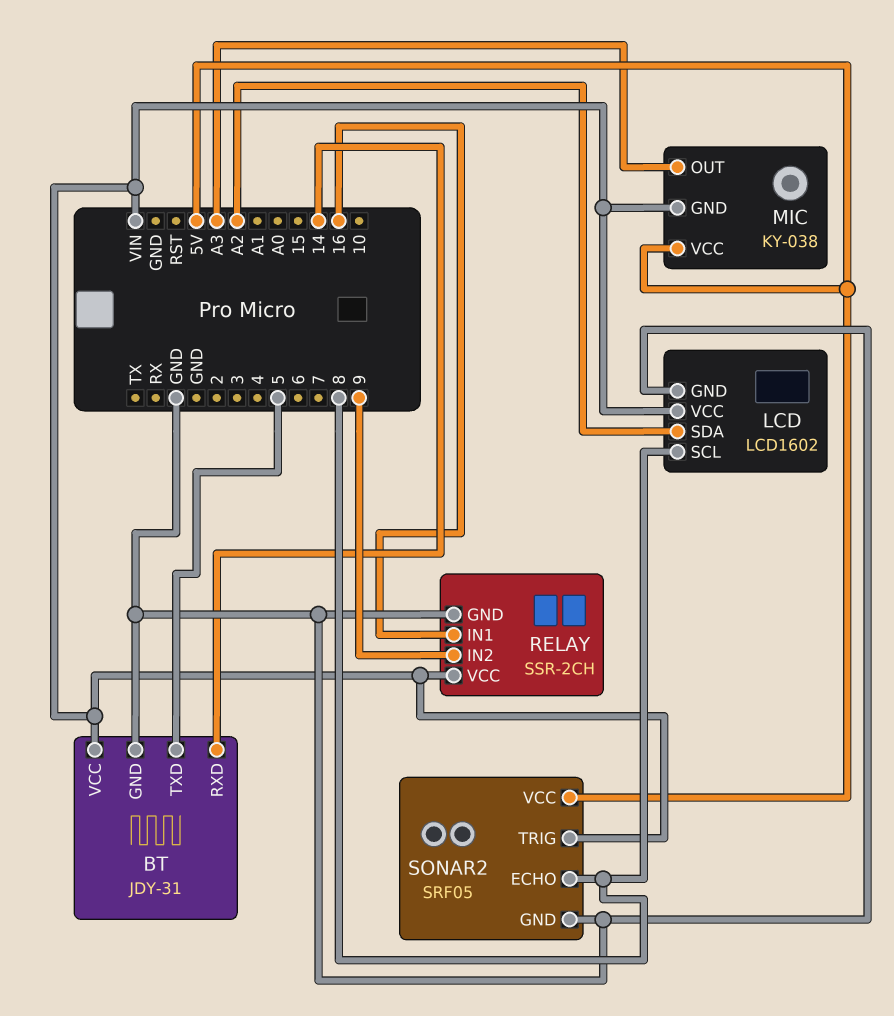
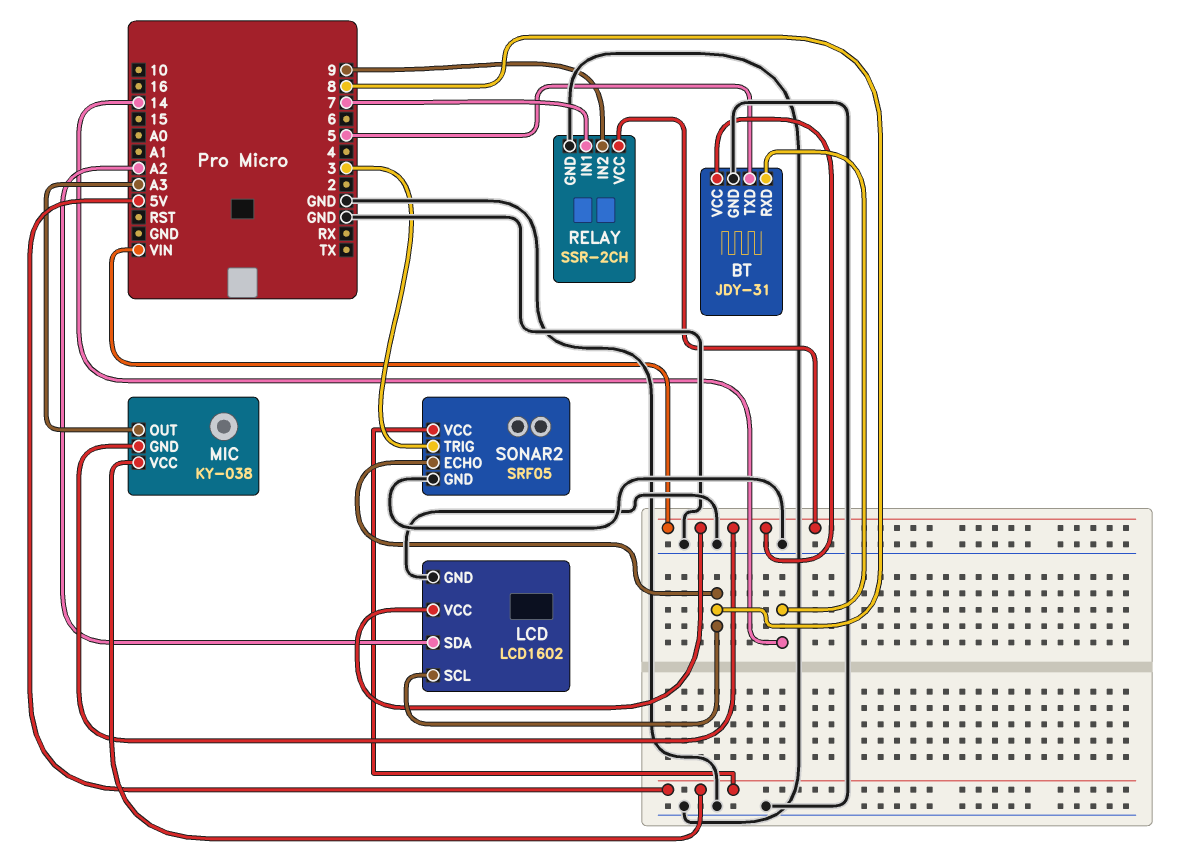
RELAY pin IN1: 16 -> 7
SONAR2 pin TRIG: VIN -> 3

